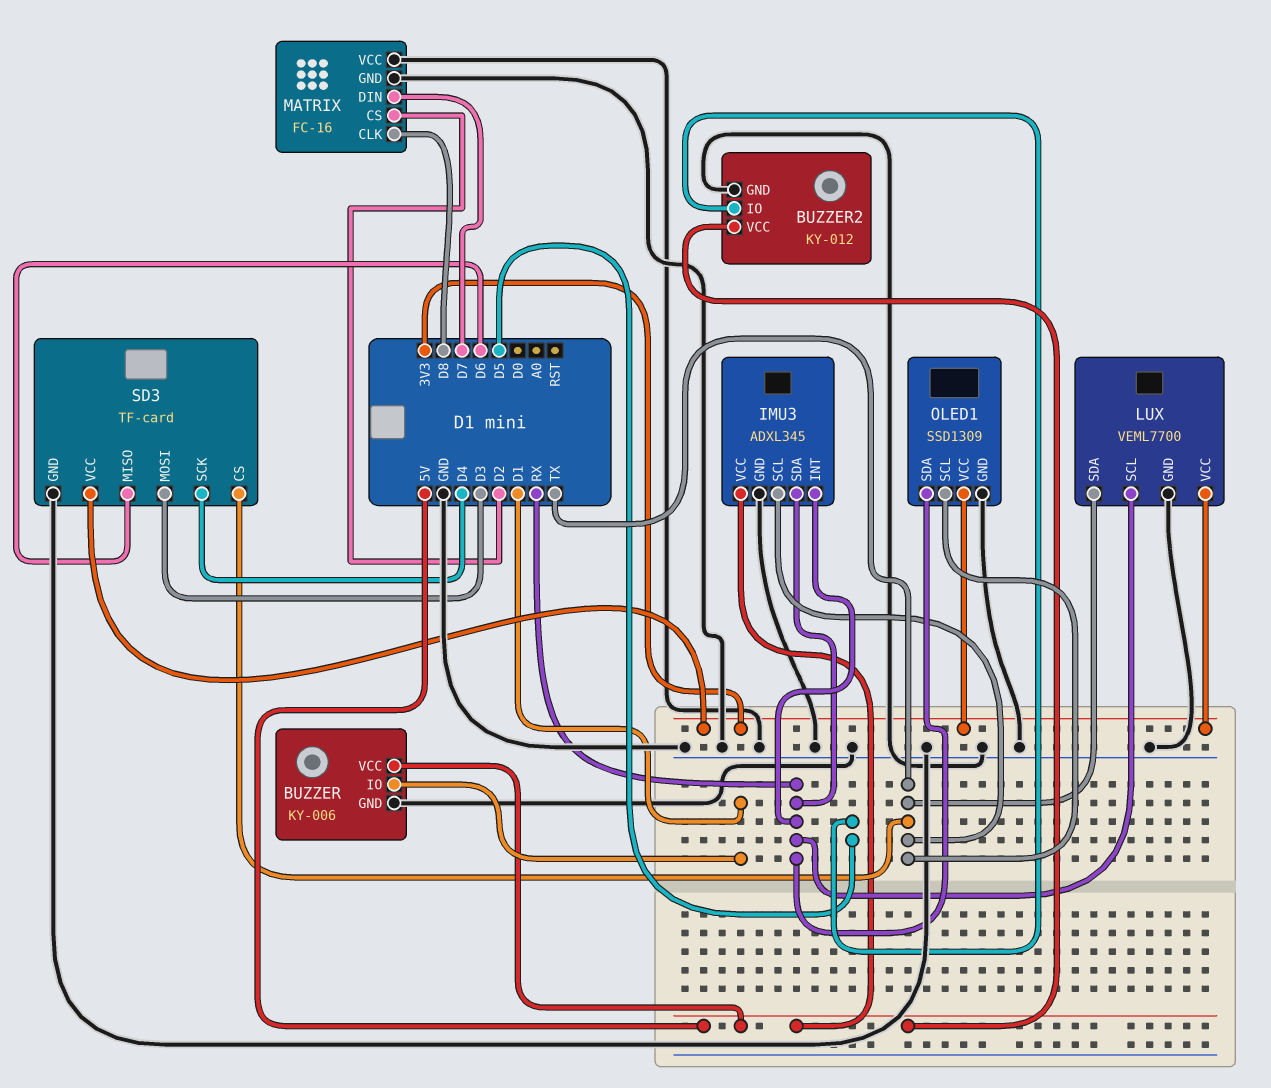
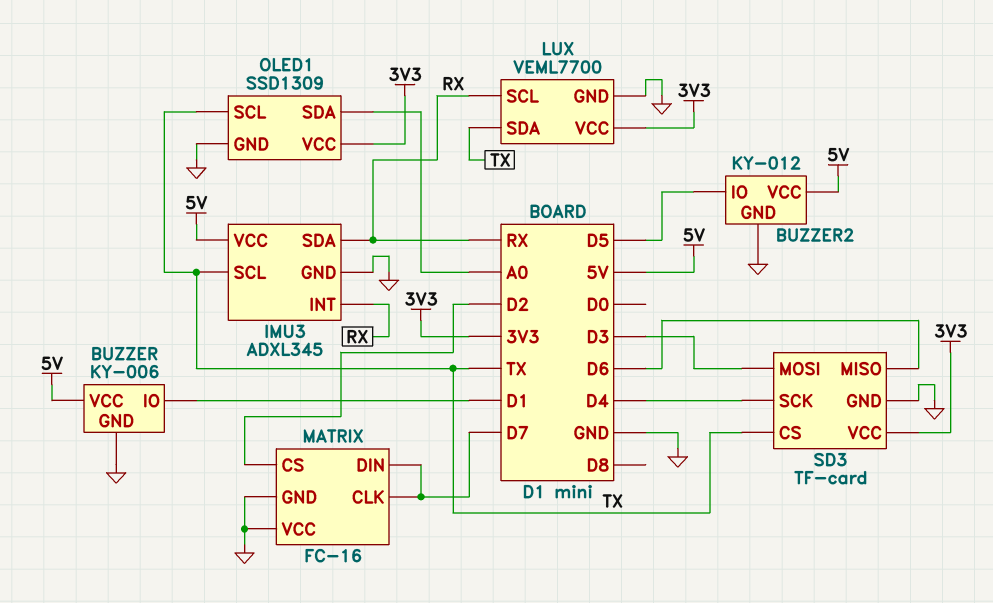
MATRIX pin CLK: D8 -> D7
OLED1 pin SDA: RX -> A0

